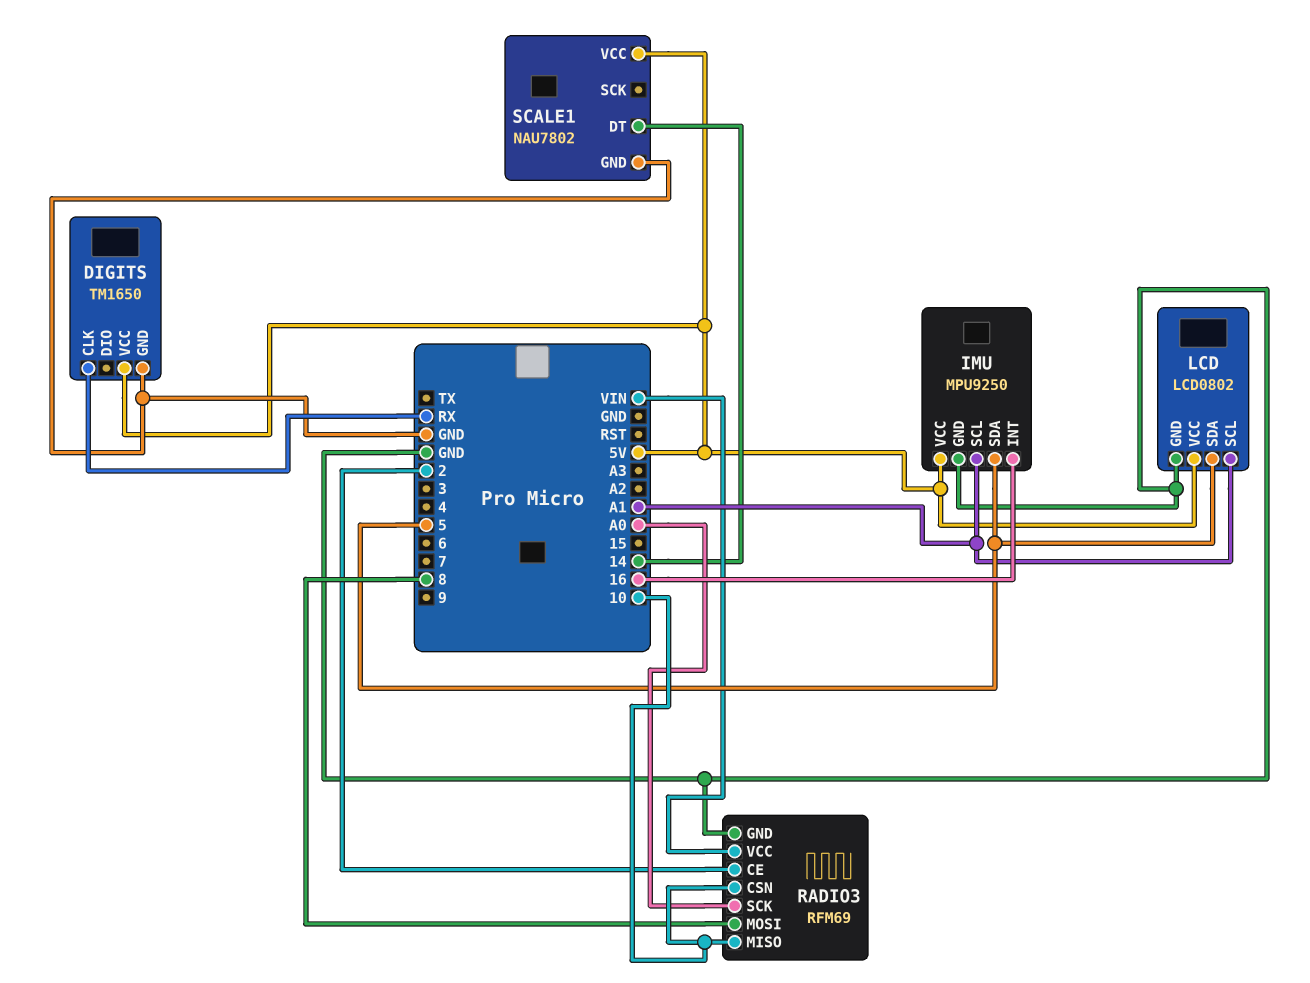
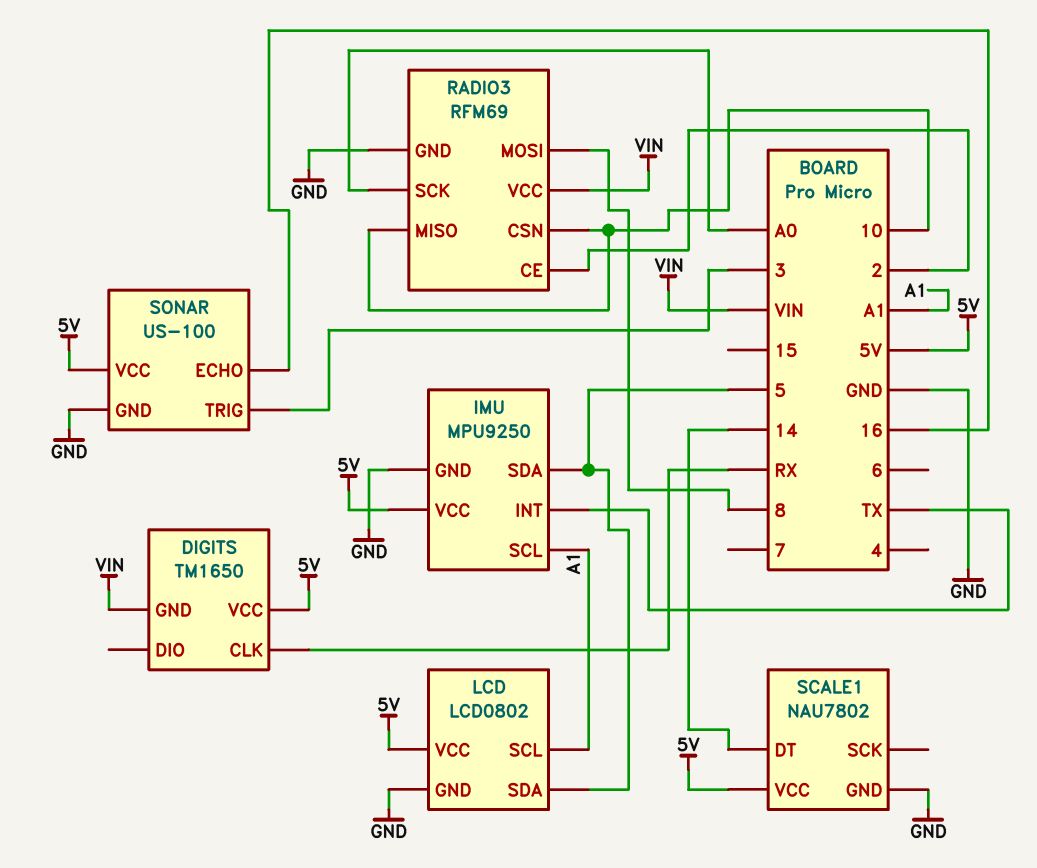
DIGITS pin GND: GND -> VIN
IMU pin INT: 16 -> TX
SONAR: none -> US-100
SONAR pin ECHO: none -> 16
SONAR pin GND: none -> GND
SONAR pin TRIG: none -> 3
SONAR pin VCC: none -> 5V

